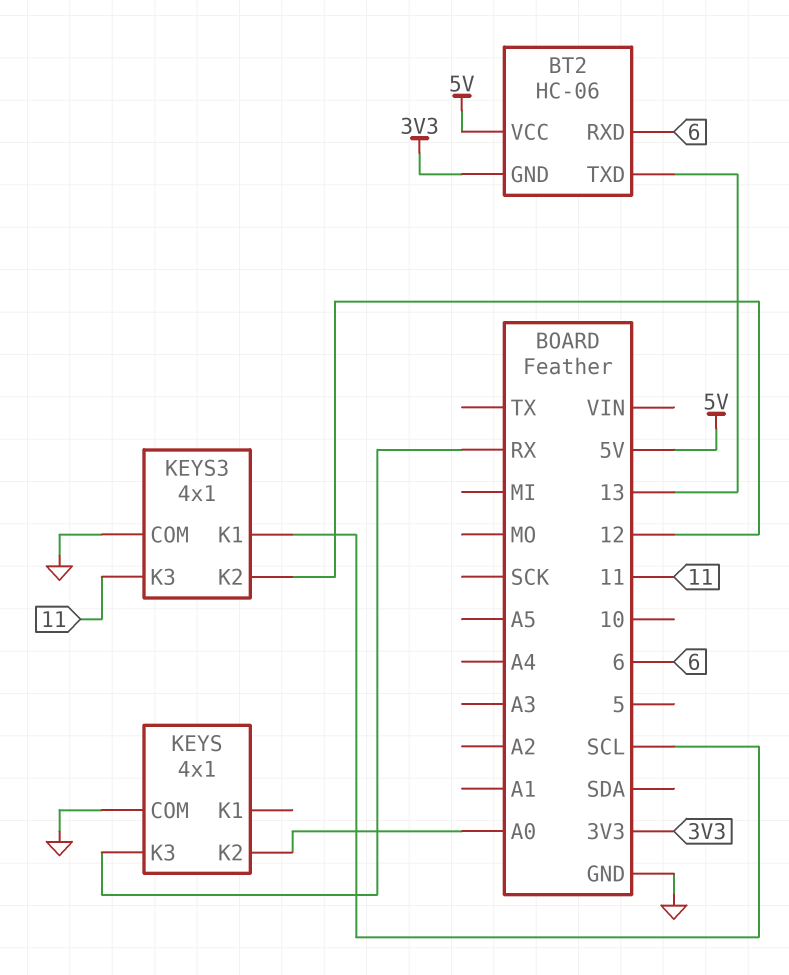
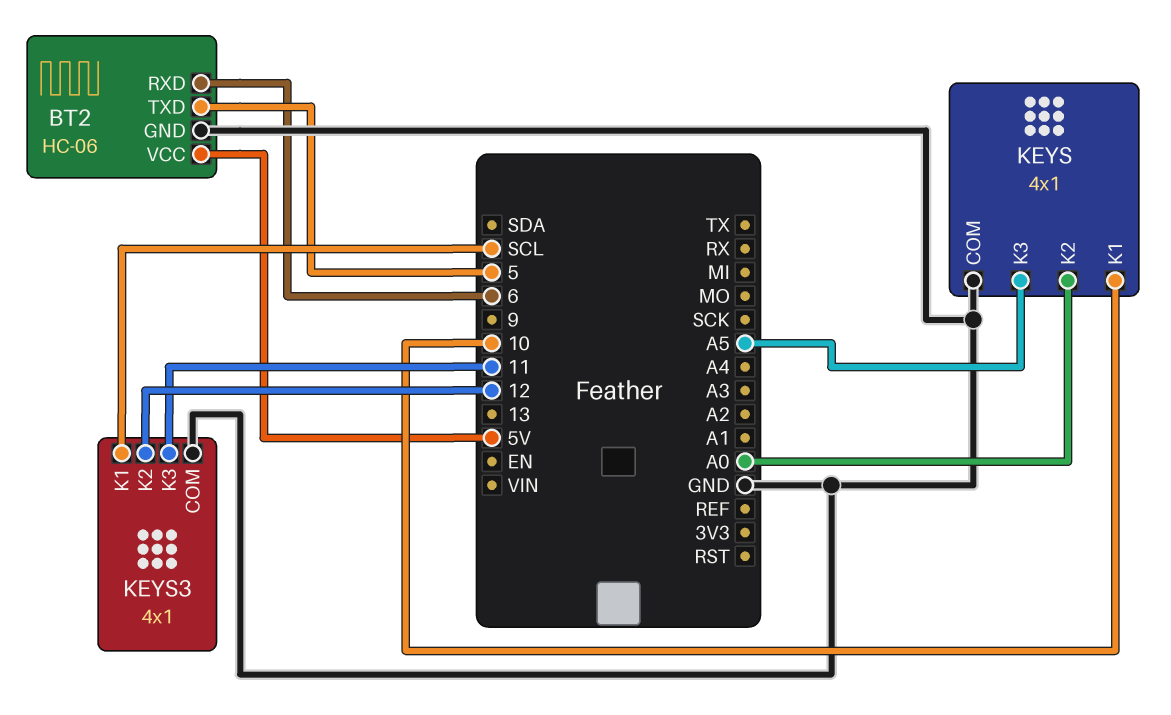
BT2 pin GND: 3V3 -> GND
BT2 pin TXD: 13 -> 5
KEYS pin K1: none -> 10
KEYS pin K3: RX -> A5

